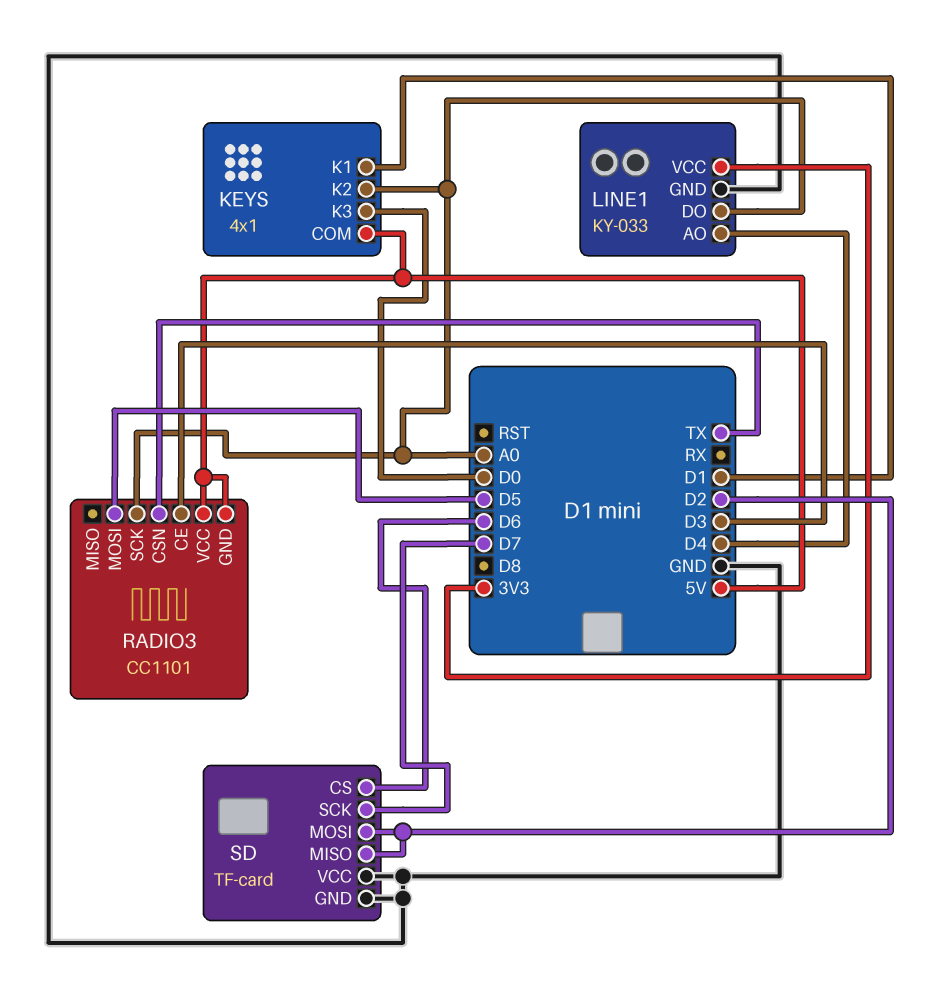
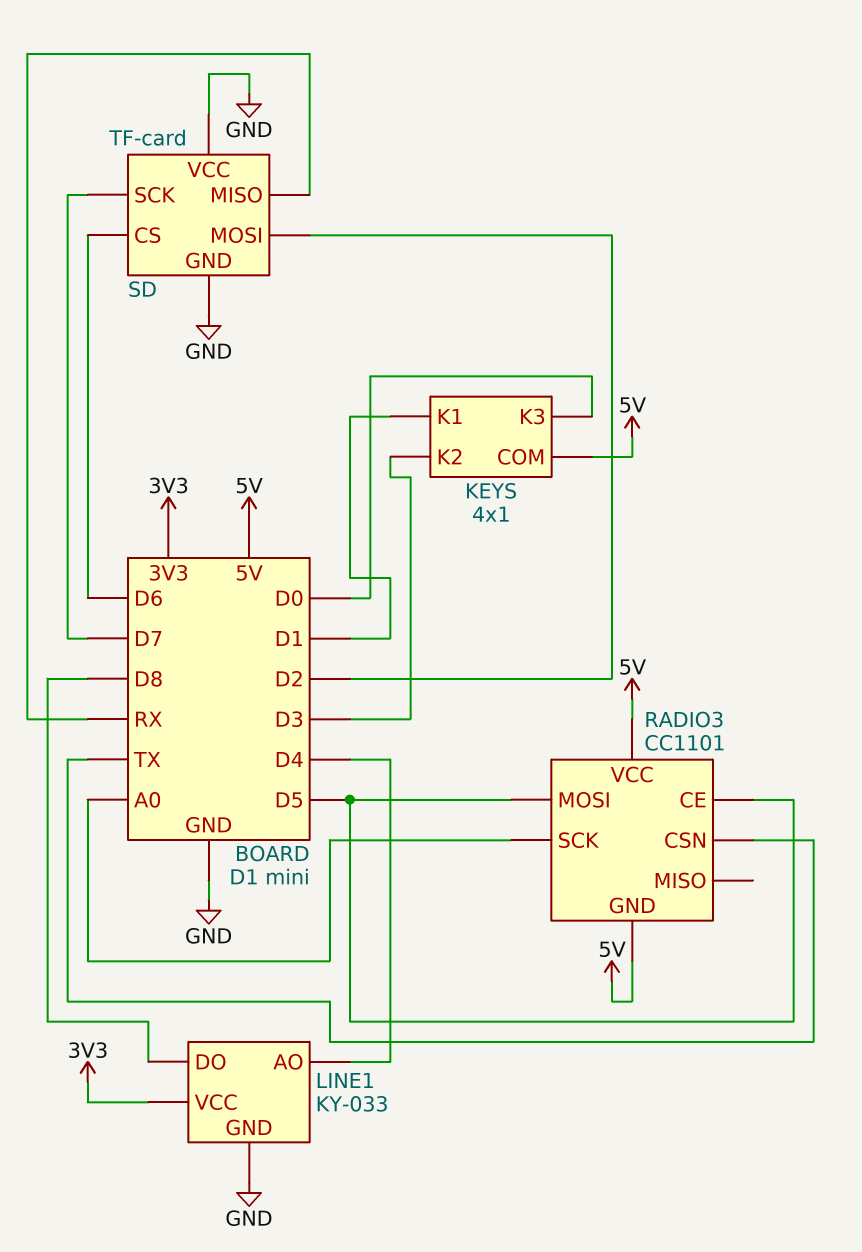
KEYS pin K2: A0 -> D3
LINE1 pin DO: A0 -> D8
RADIO3 pin CE: D3 -> D5
SD pin MISO: D2 -> RX

